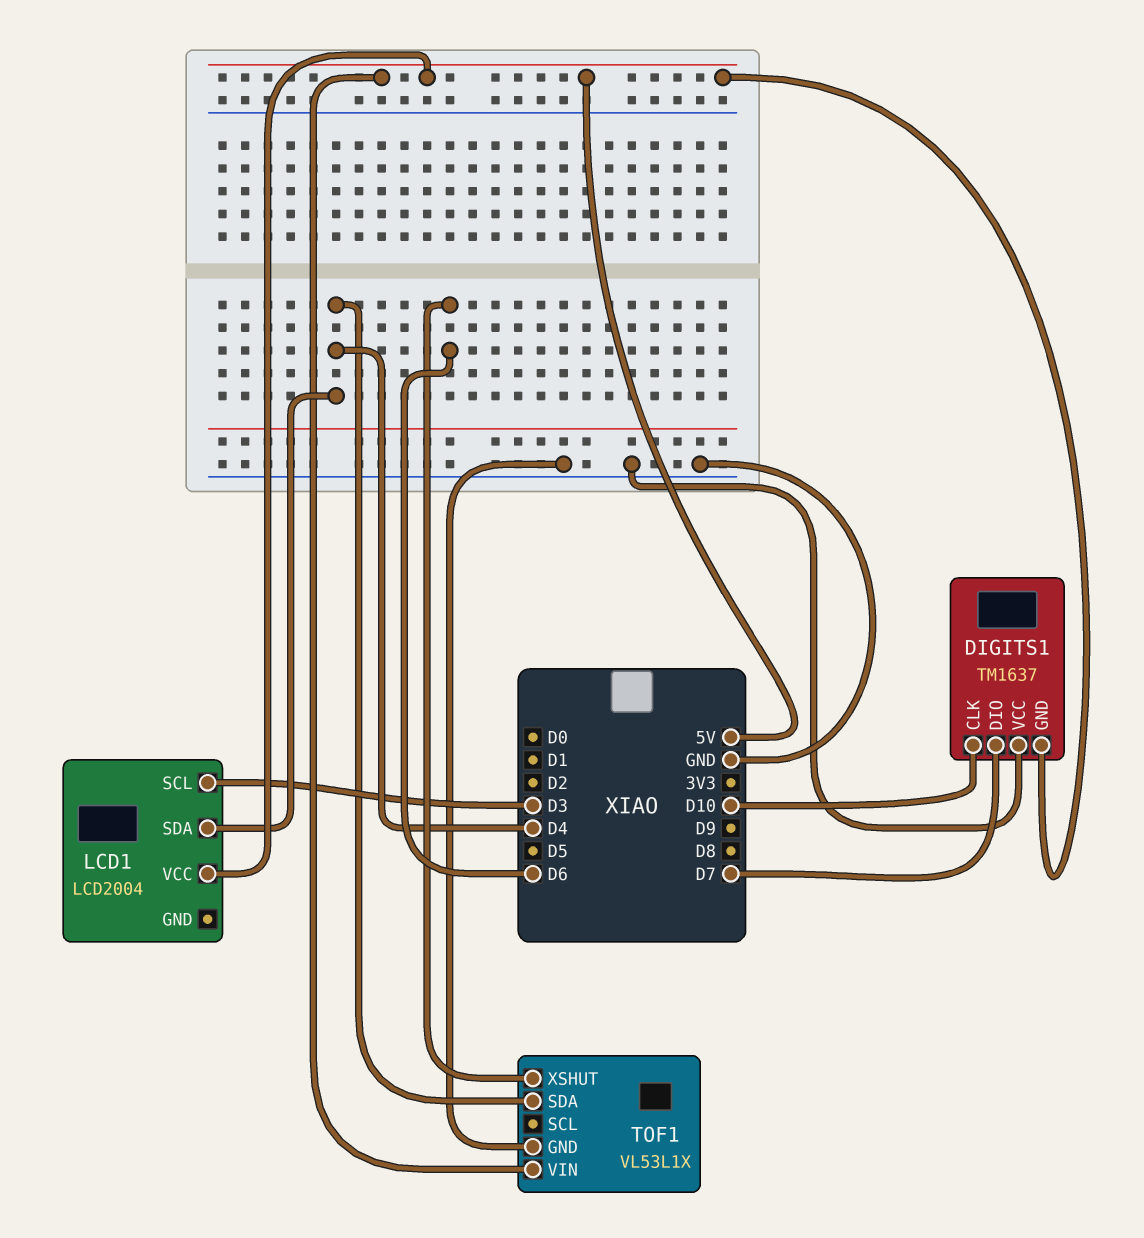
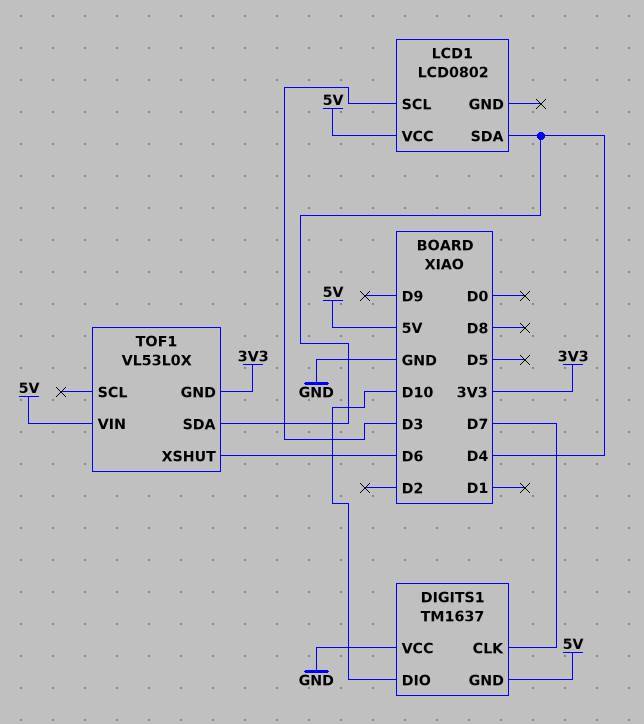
DIGITS1 pin CLK: D10 -> D7
DIGITS1 pin DIO: D7 -> D10
LCD1: LCD2004 -> LCD0802
TOF1: VL53L1X -> VL53L0X
TOF1 pin GND: GND -> 3V3

